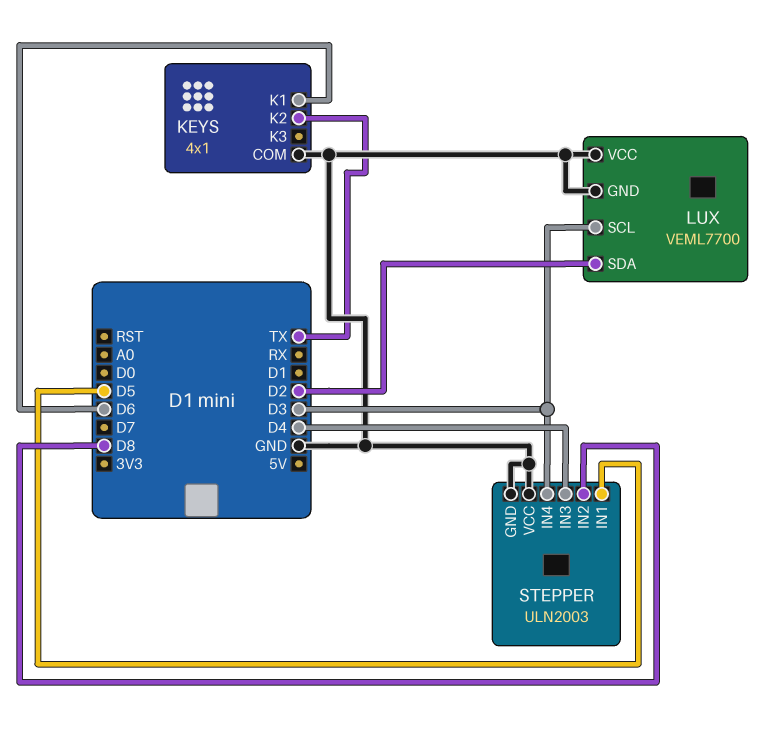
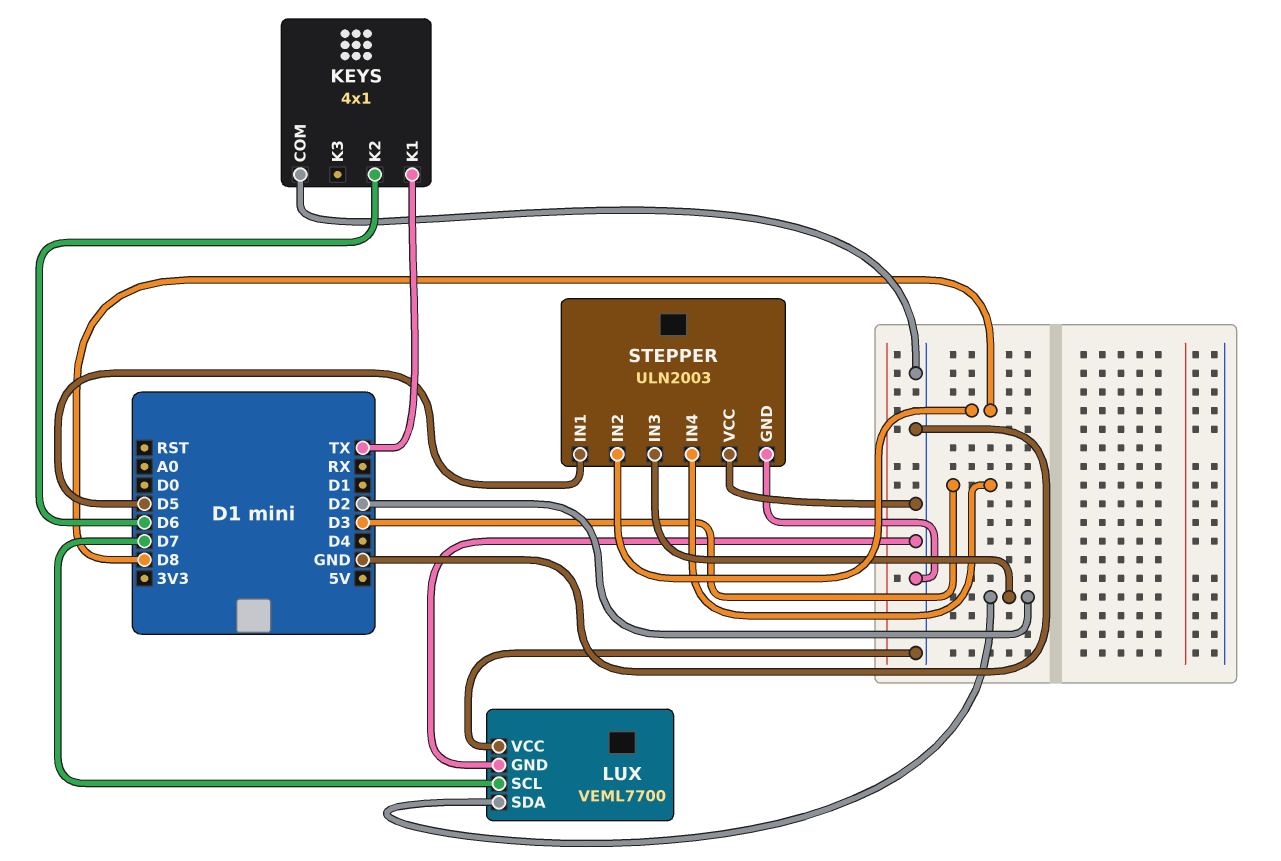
KEYS pin K1: D6 -> TX
KEYS pin K2: TX -> D6
LUX pin SCL: D3 -> D7
STEPPER pin IN3: D4 -> D2

